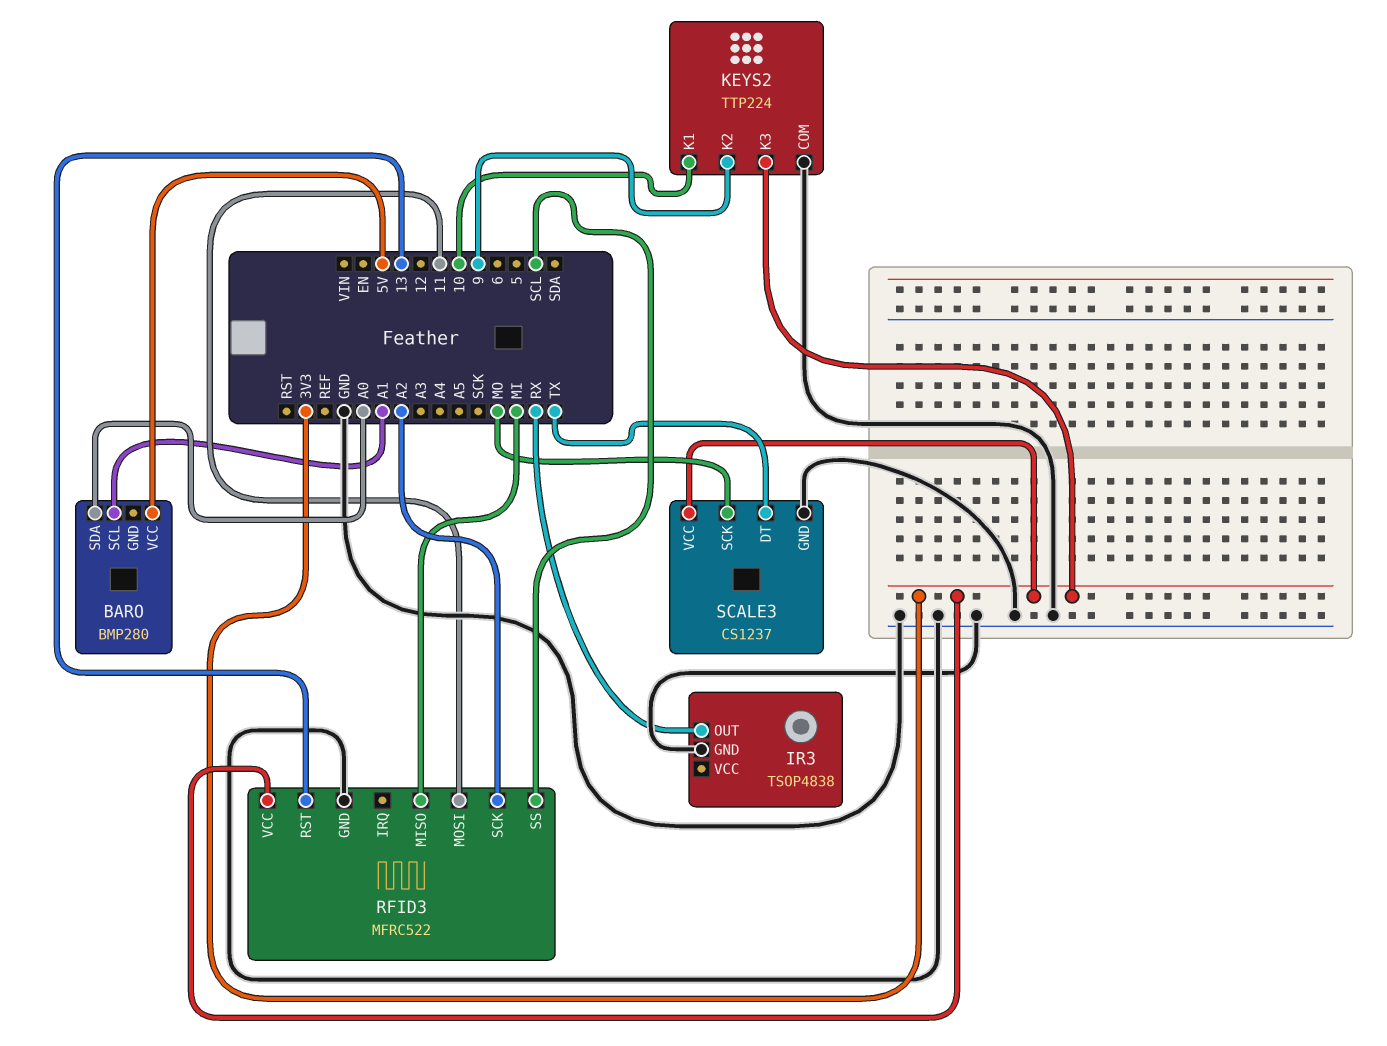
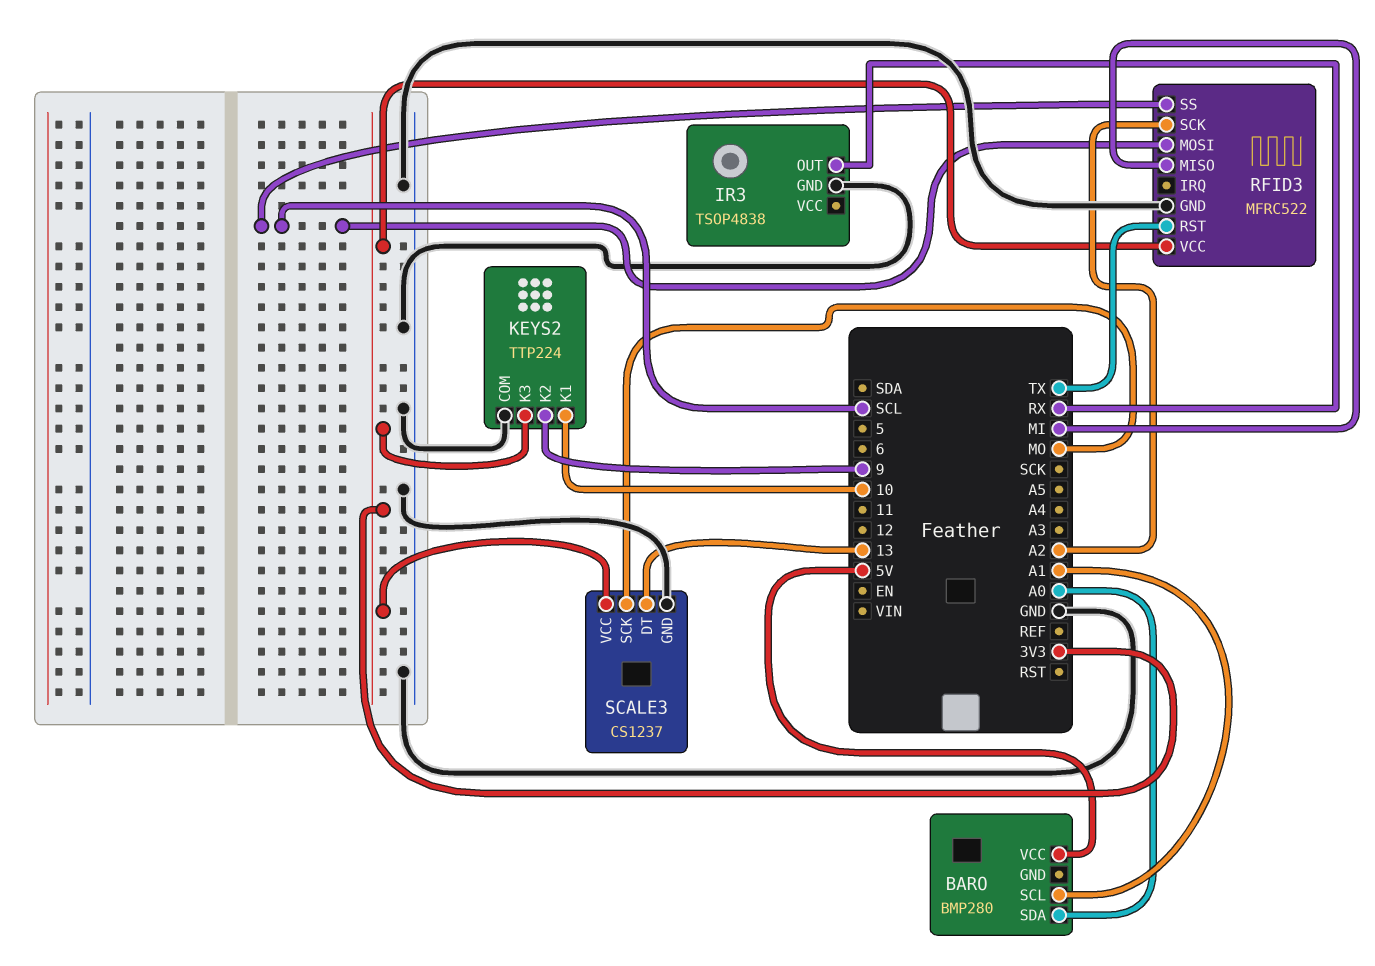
RFID3 pin MOSI: 11 -> SCL
RFID3 pin RST: 13 -> TX
SCALE3 pin DT: TX -> 13

